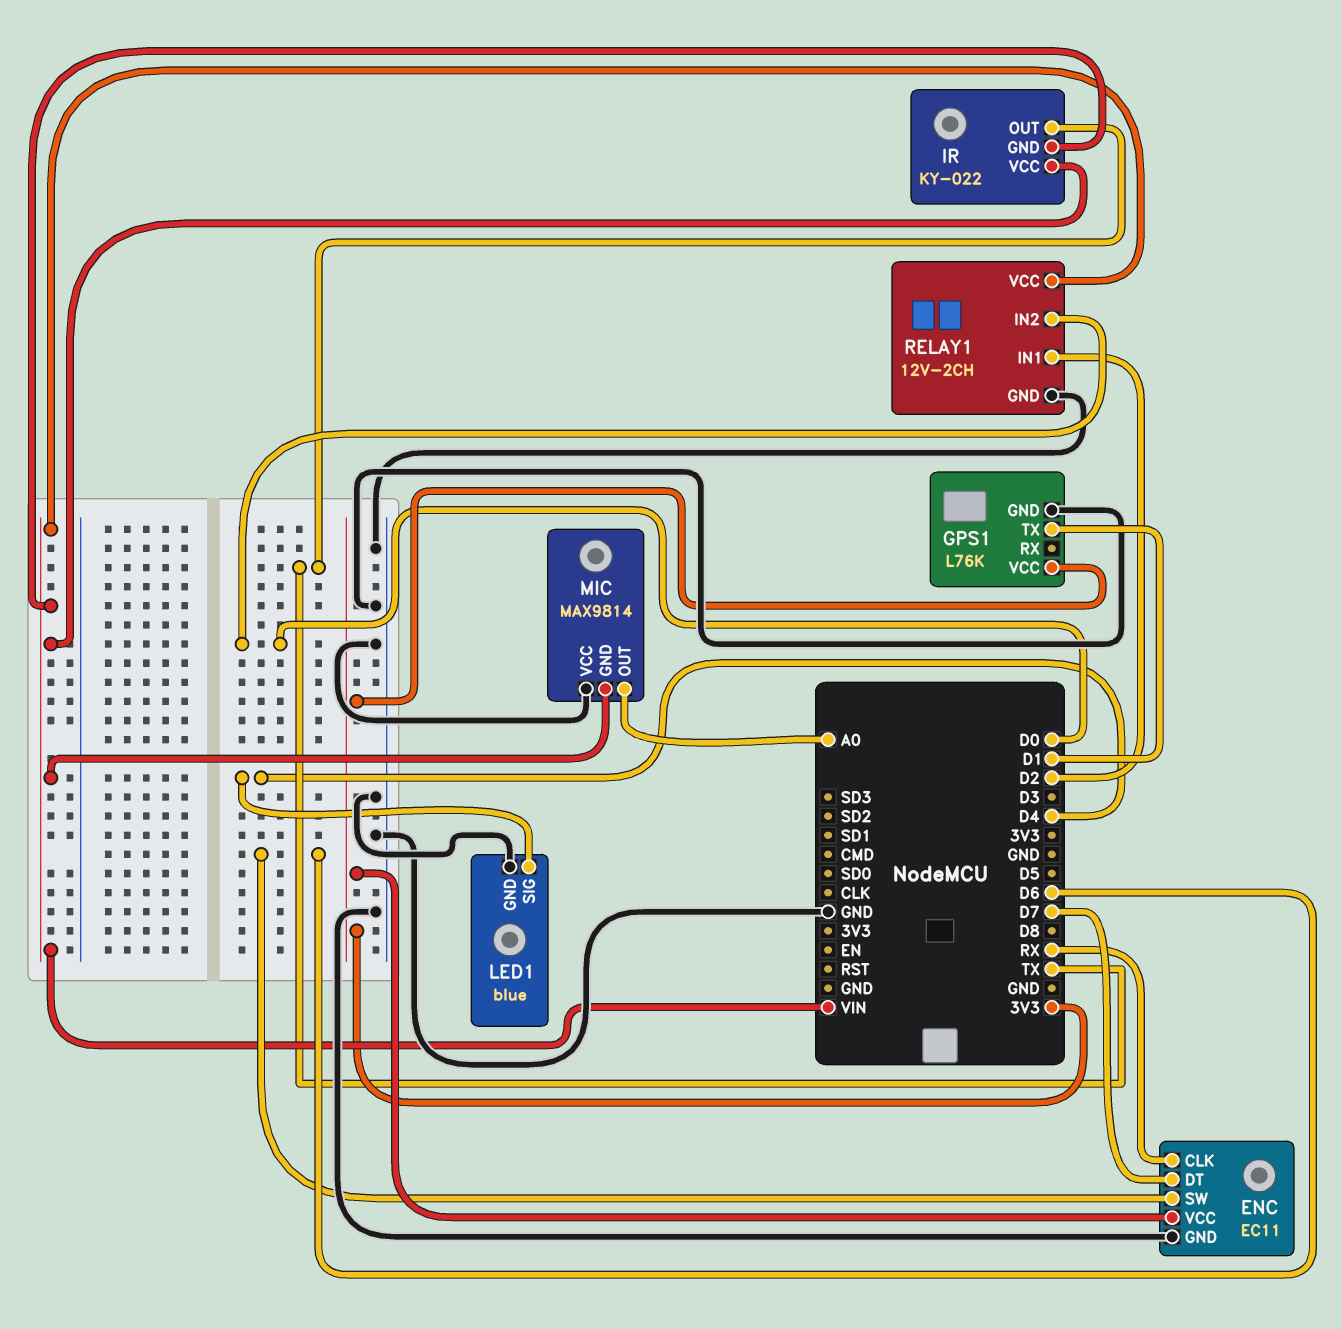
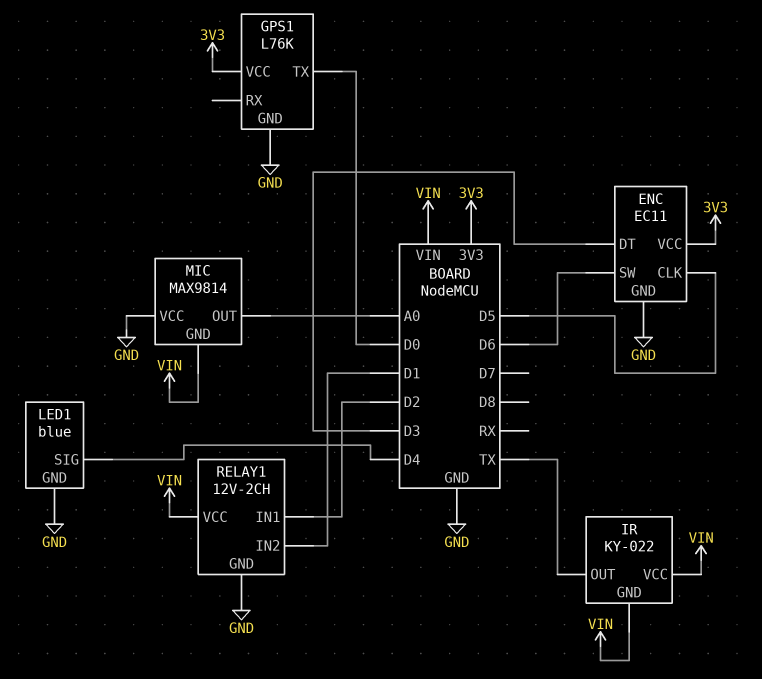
ENC pin CLK: RX -> D5
ENC pin DT: D7 -> D3
GPS1 pin TX: D1 -> D0
RELAY1 pin IN2: D0 -> D1

